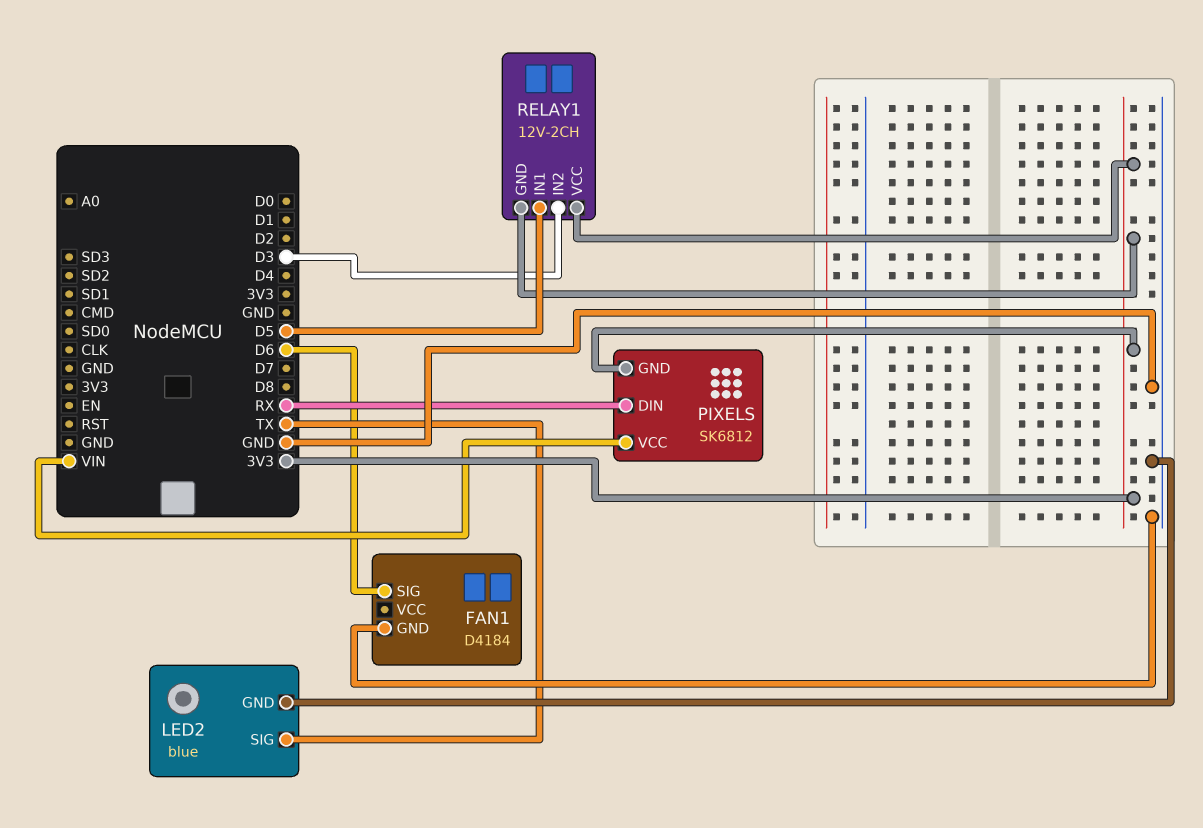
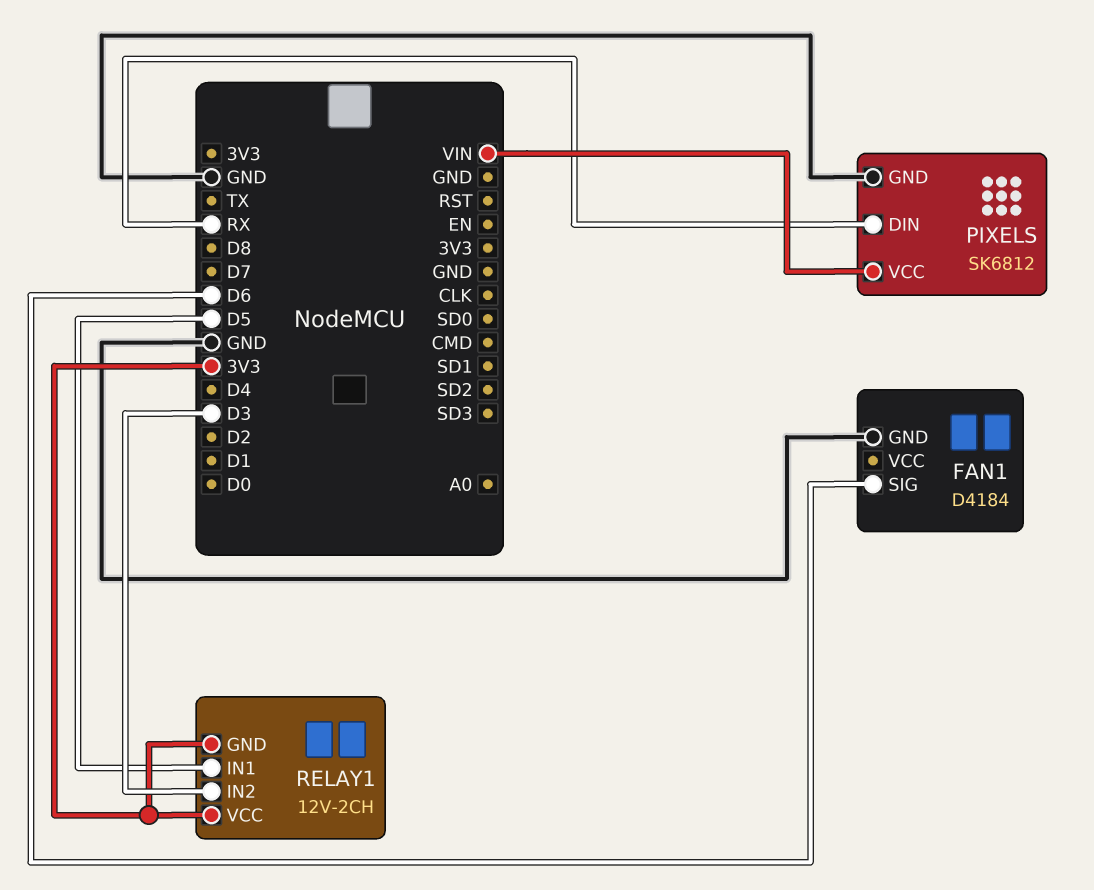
LED2: blue -> none
LED2 pin GND: GND -> none
LED2 pin SIG: TX -> none
PIXELS pin GND: 3V3 -> GND

